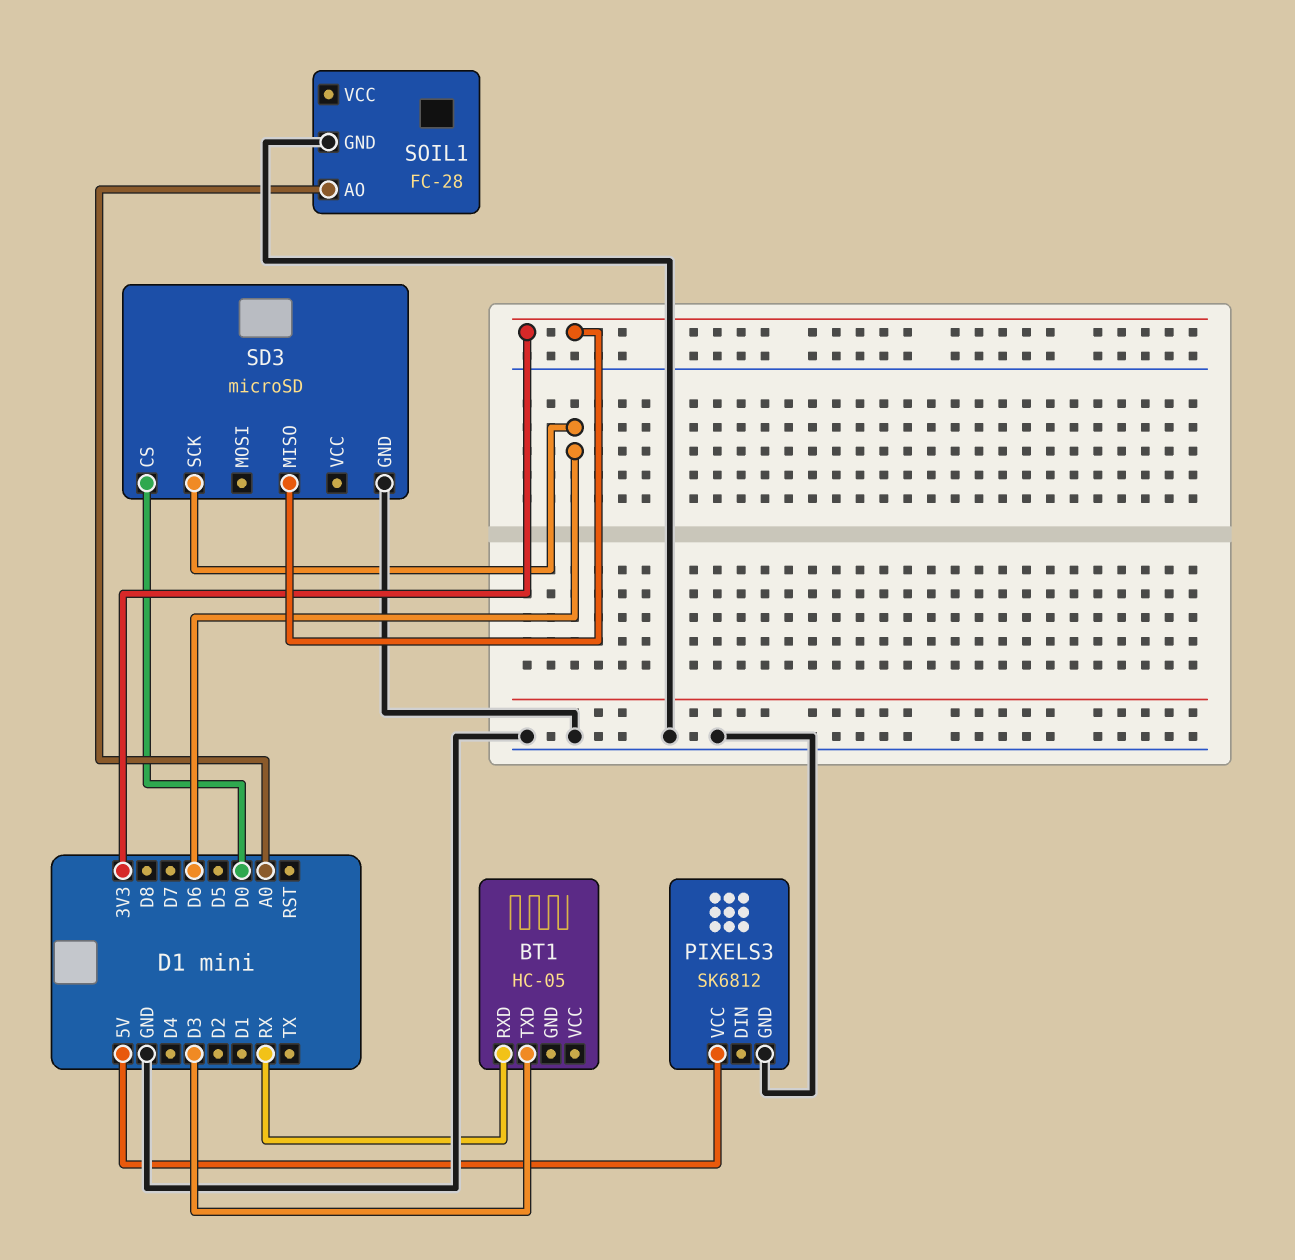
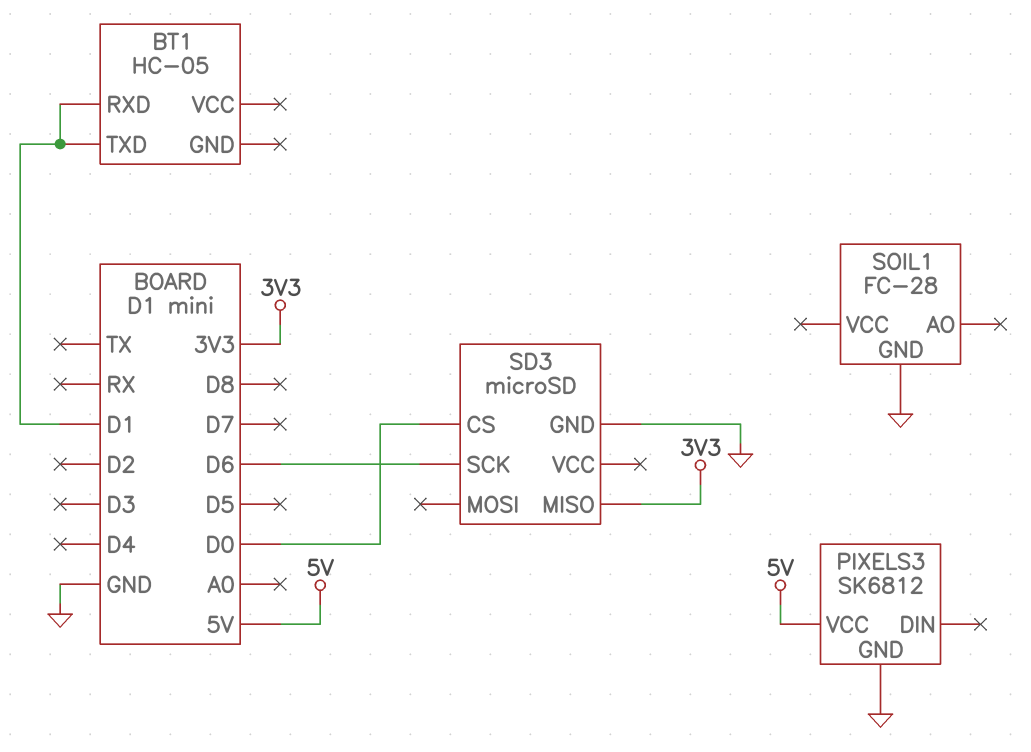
BT1 pin RXD: RX -> D1
BT1 pin TXD: D3 -> D1
SOIL1 pin AO: A0 -> none

